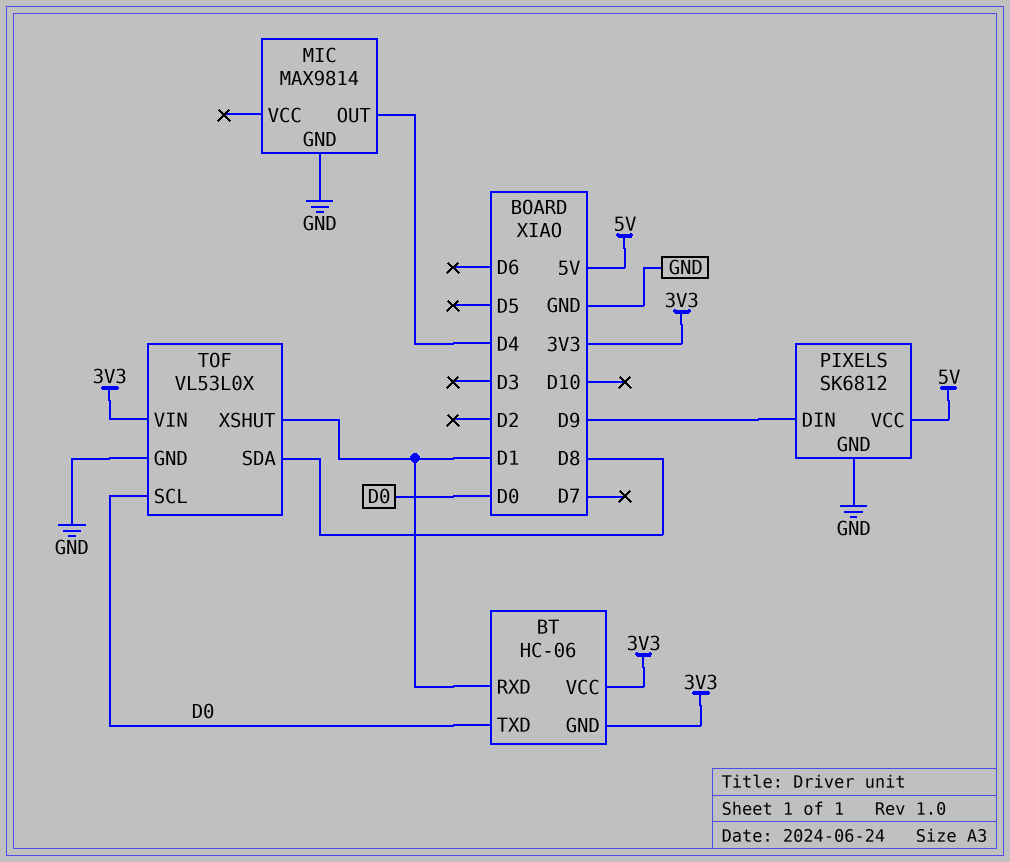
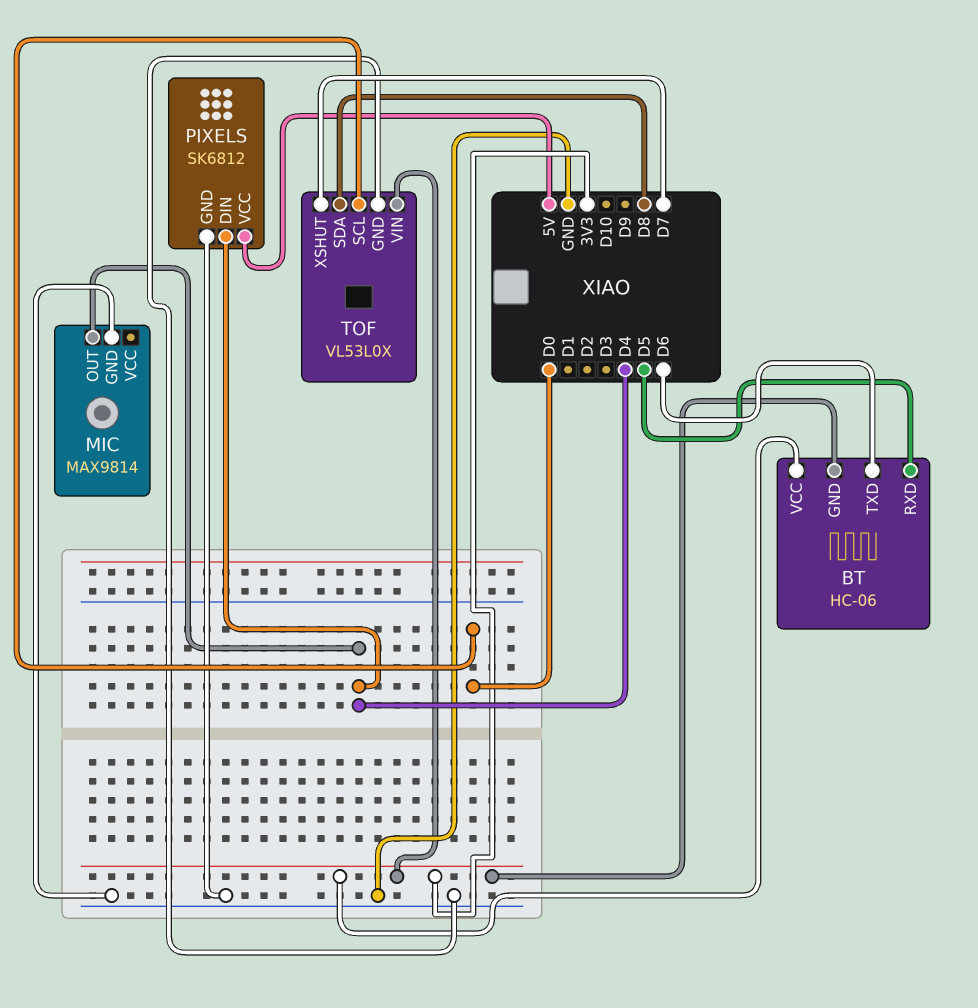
BT pin RXD: D1 -> D5
BT pin TXD: D0 -> D6
PIXELS pin DIN: D9 -> D4
TOF pin XSHUT: D1 -> D7

